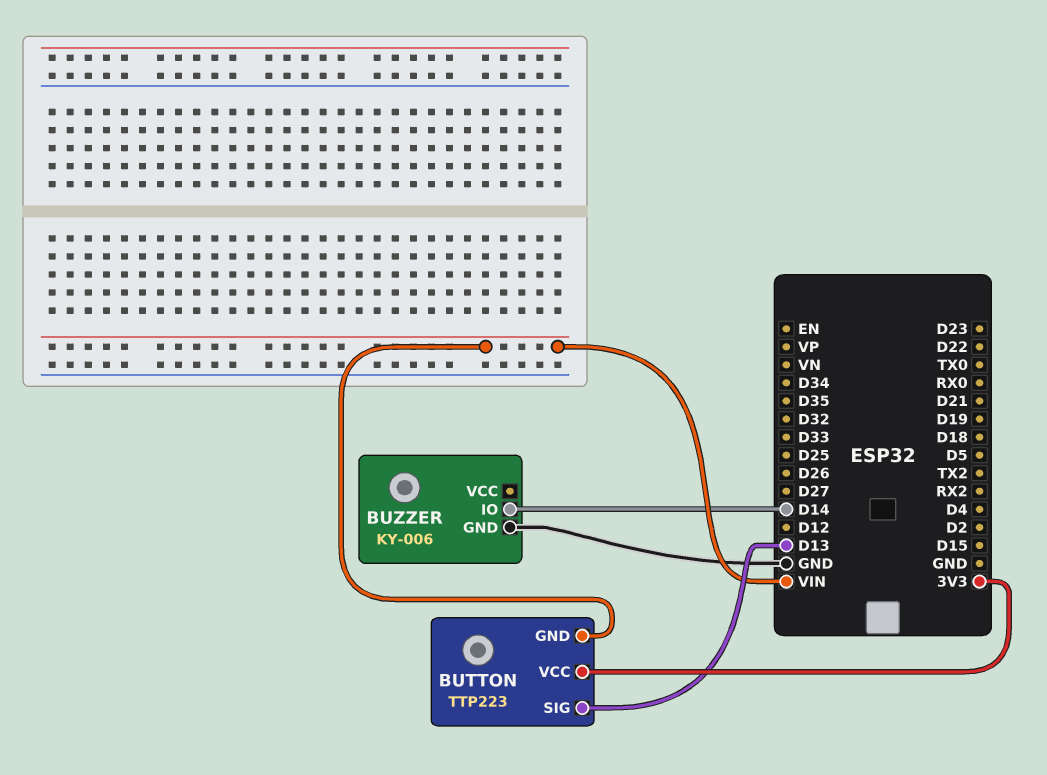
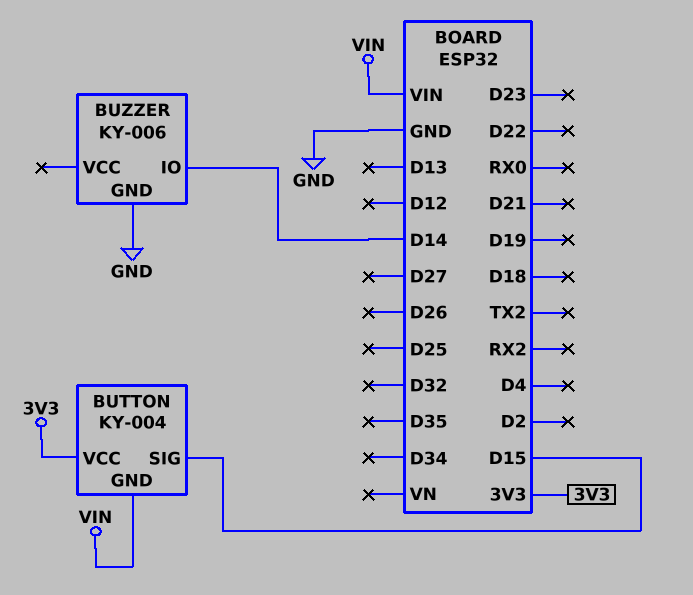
BUTTON: TTP223 -> KY-004
BUTTON pin SIG: D13 -> D15

